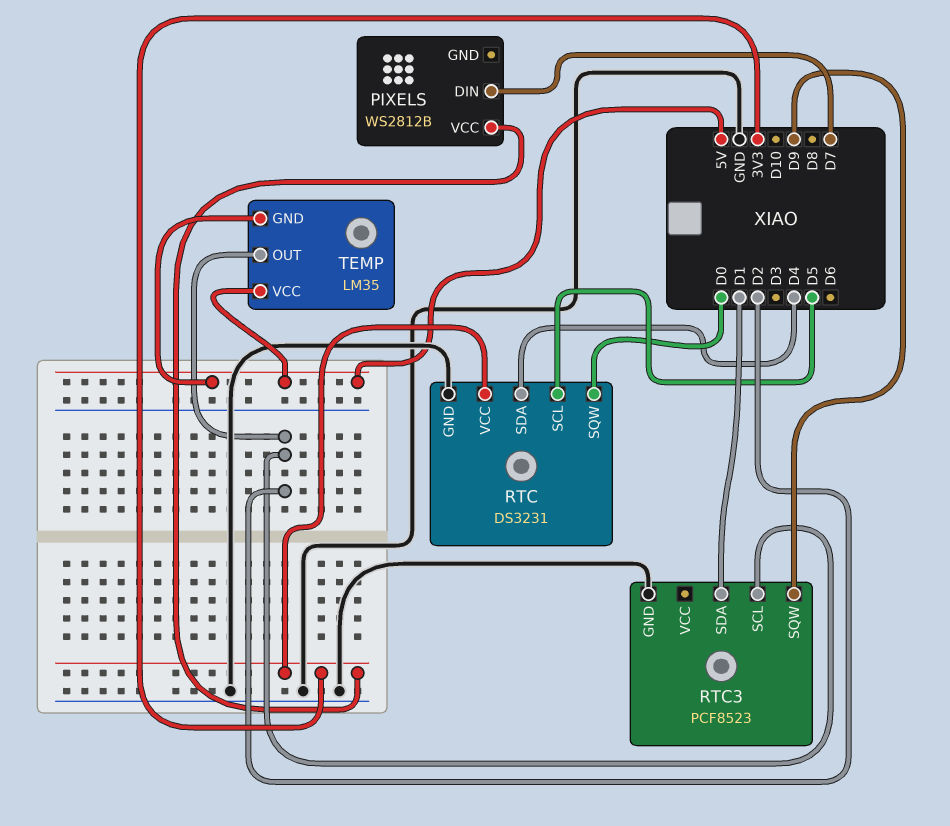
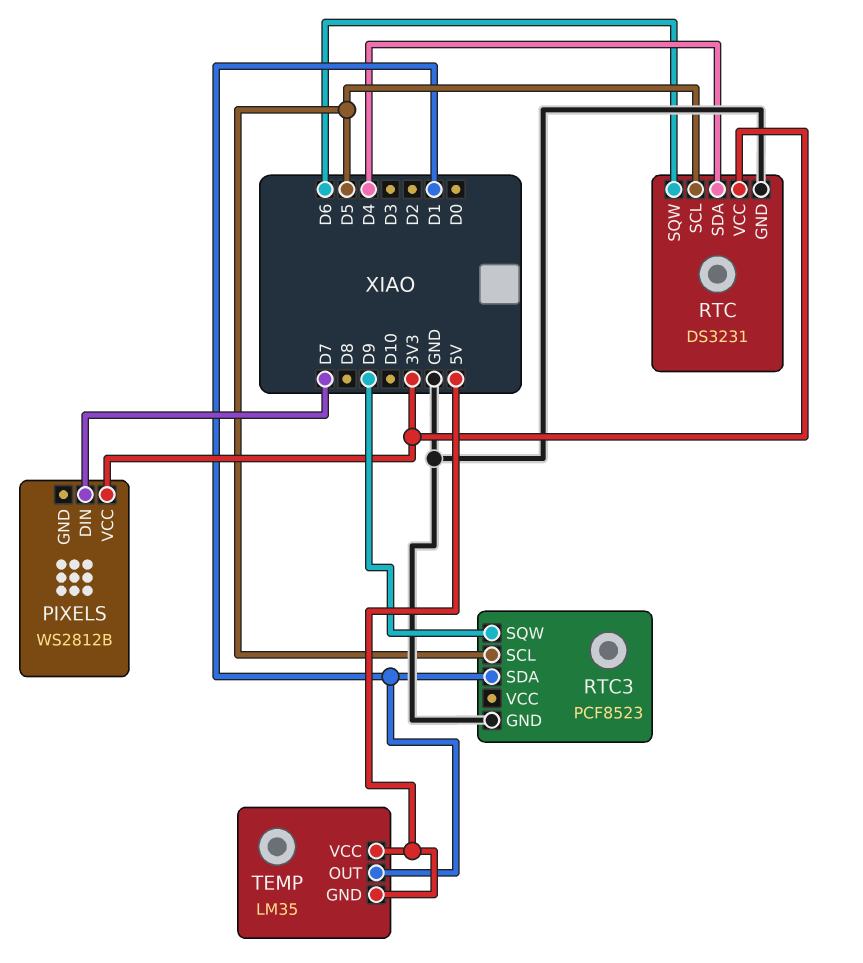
RTC pin SQW: D0 -> D6
RTC3 pin SCL: D2 -> D5
TEMP pin OUT: D2 -> D1

